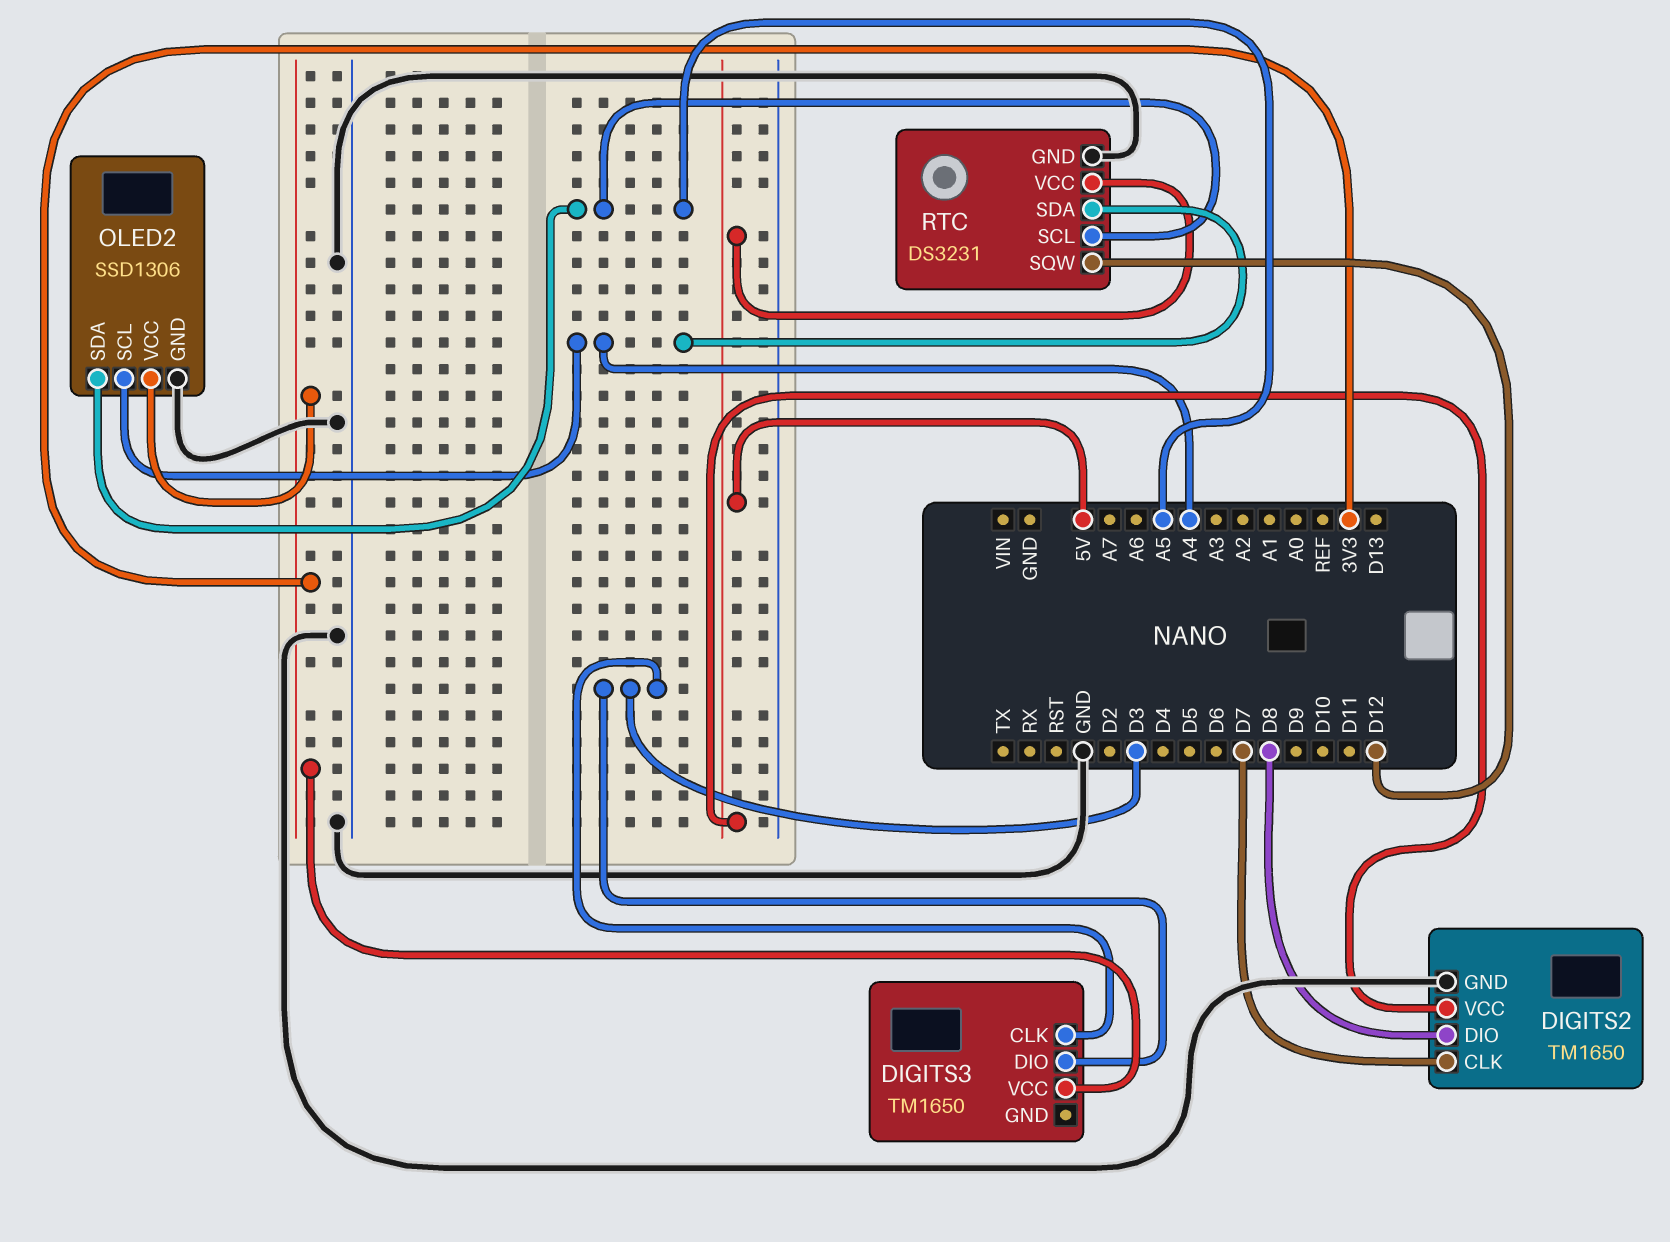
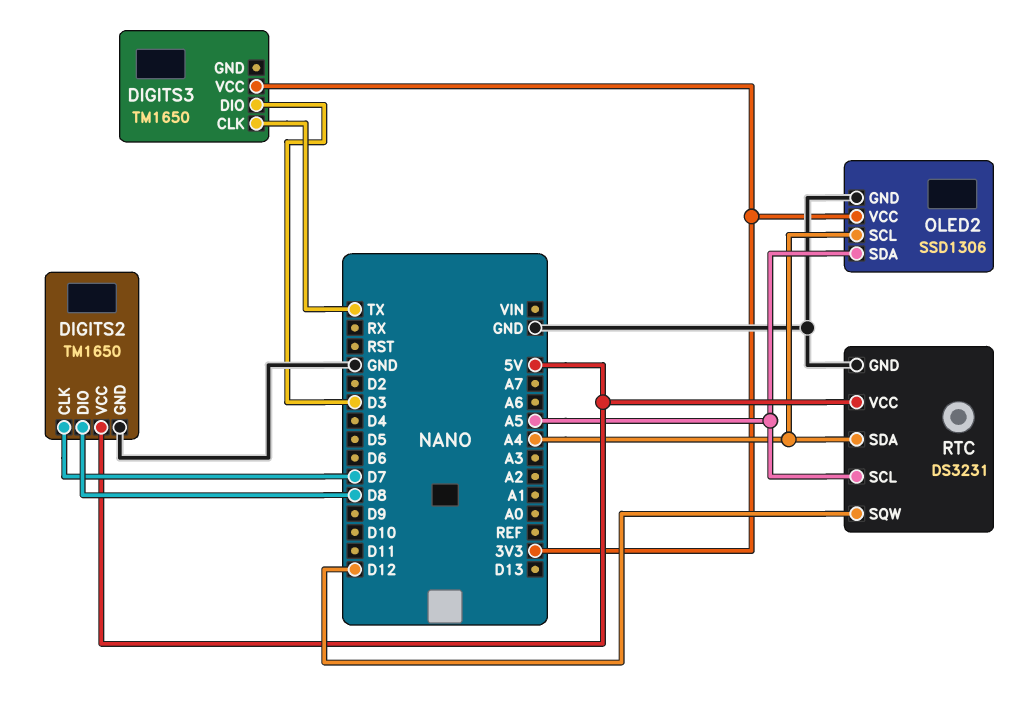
DIGITS3 pin CLK: D3 -> TX

